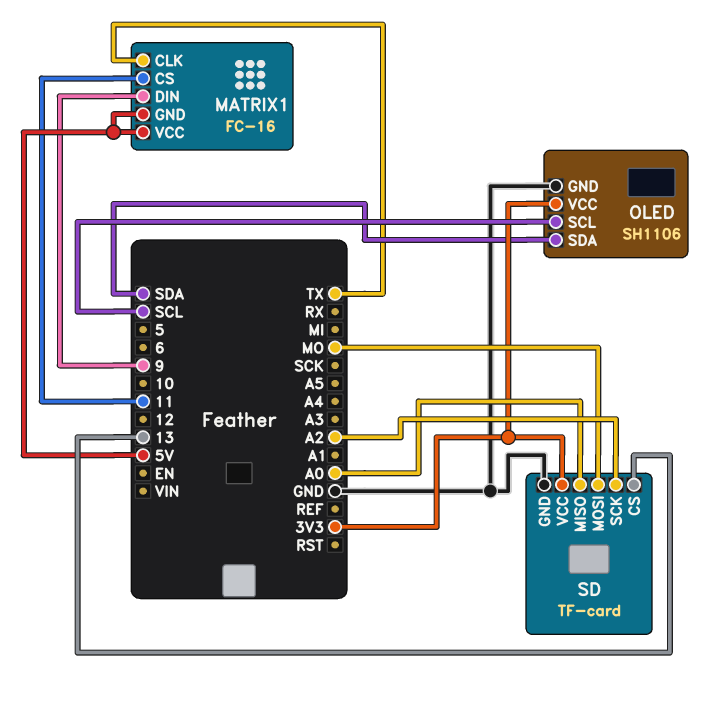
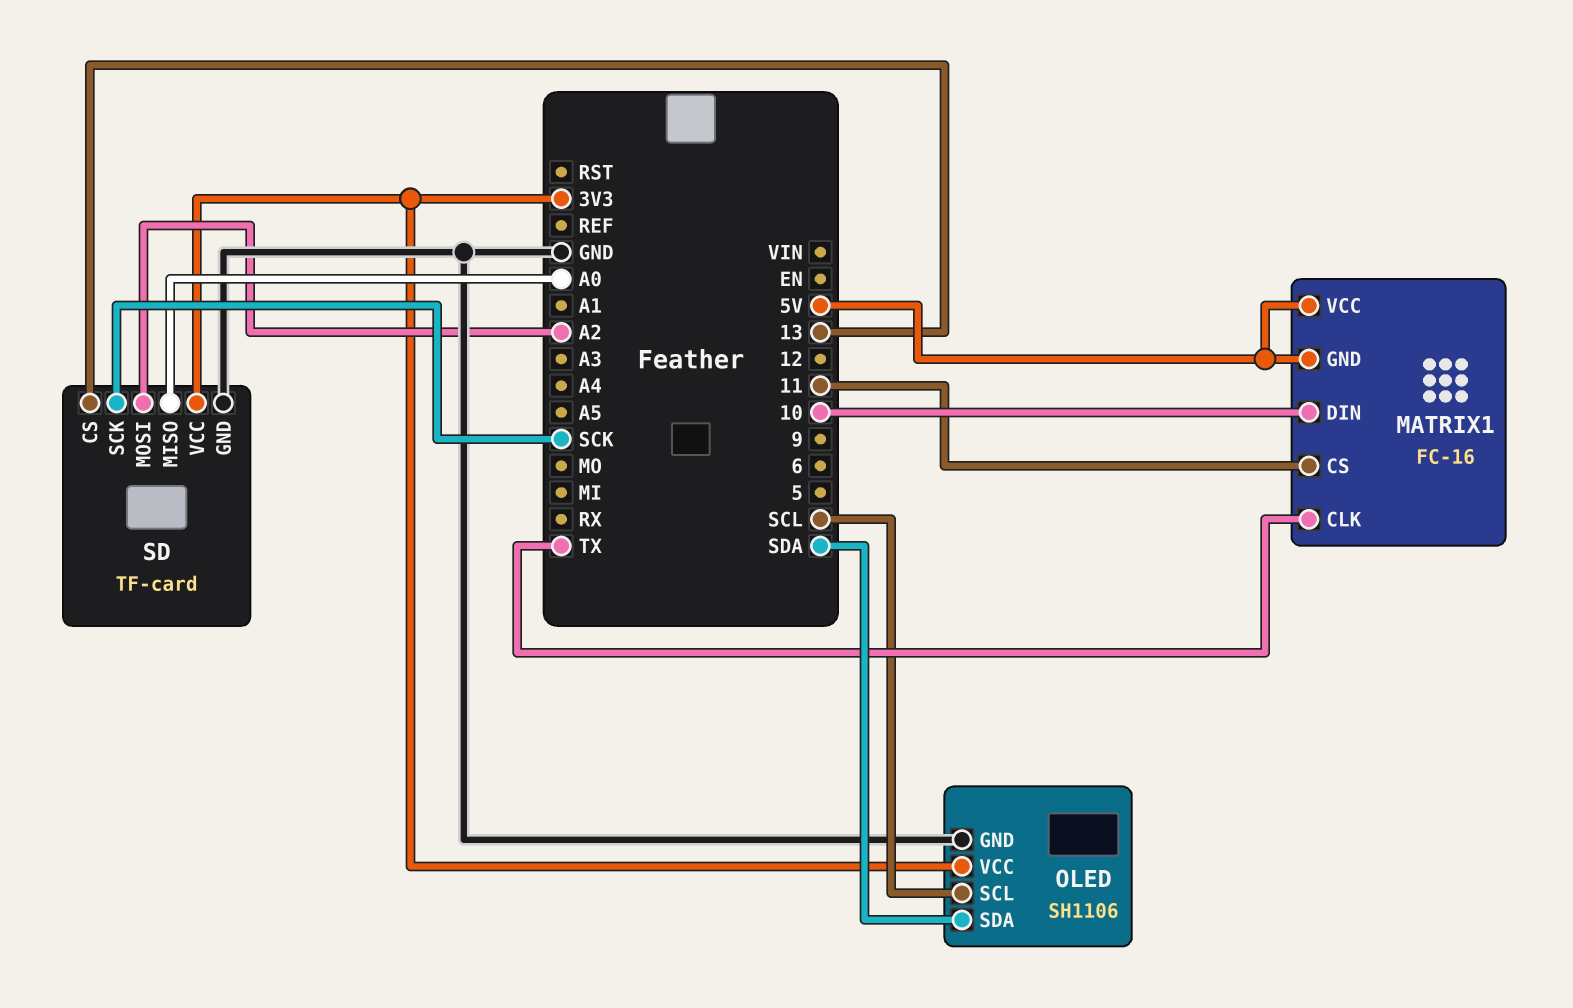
MATRIX1 pin DIN: 9 -> 10
SD pin MOSI: MO -> A2
SD pin SCK: A2 -> SCK

